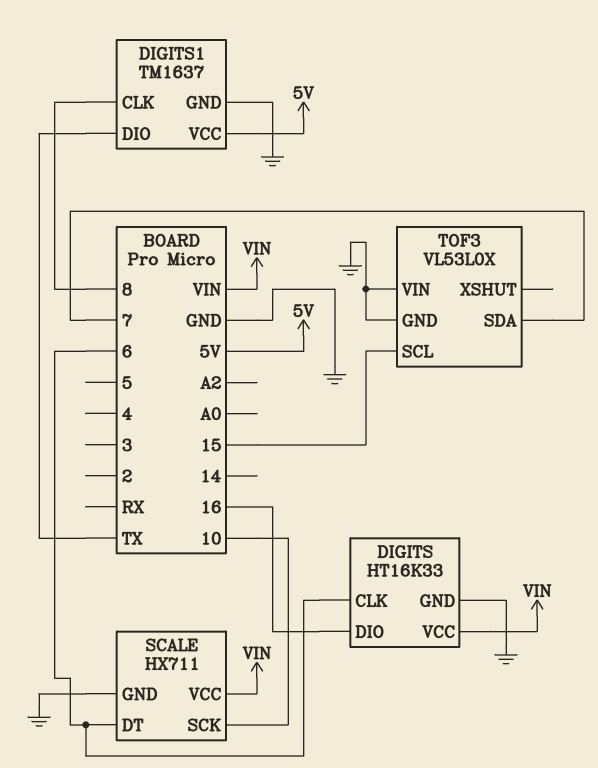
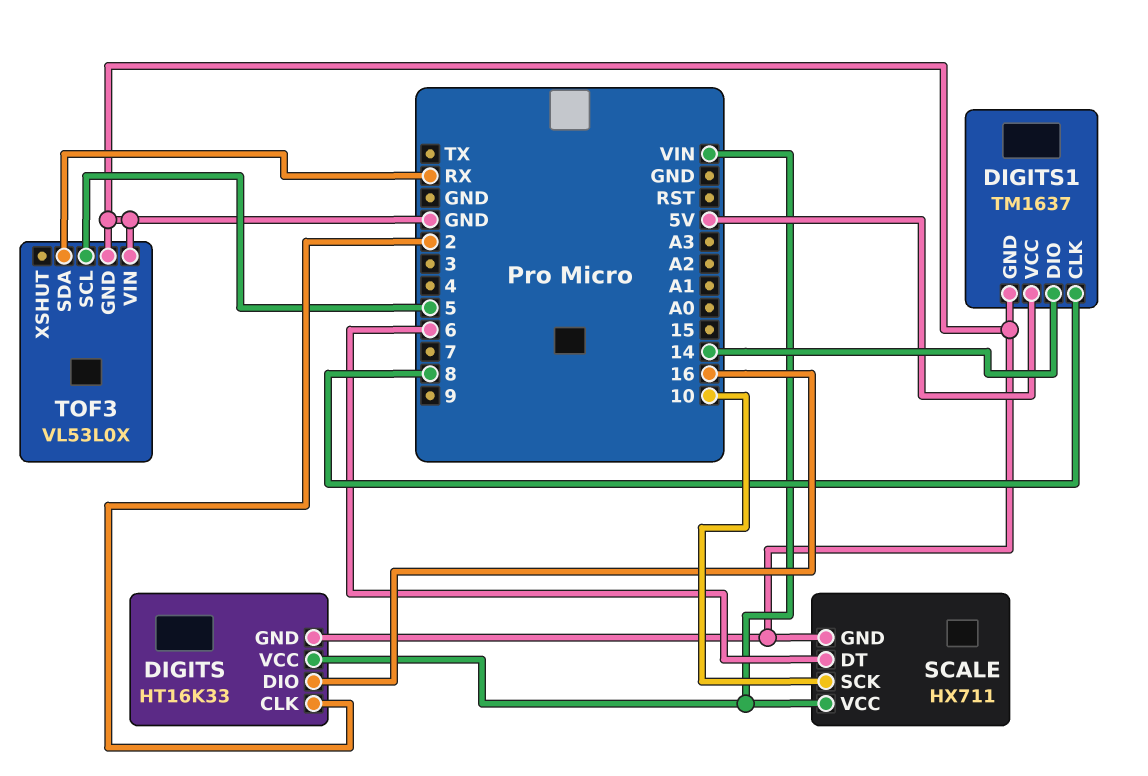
DIGITS pin CLK: 6 -> 2
DIGITS1 pin DIO: TX -> 14
TOF3 pin SCL: 15 -> 5
TOF3 pin SDA: 7 -> RX

